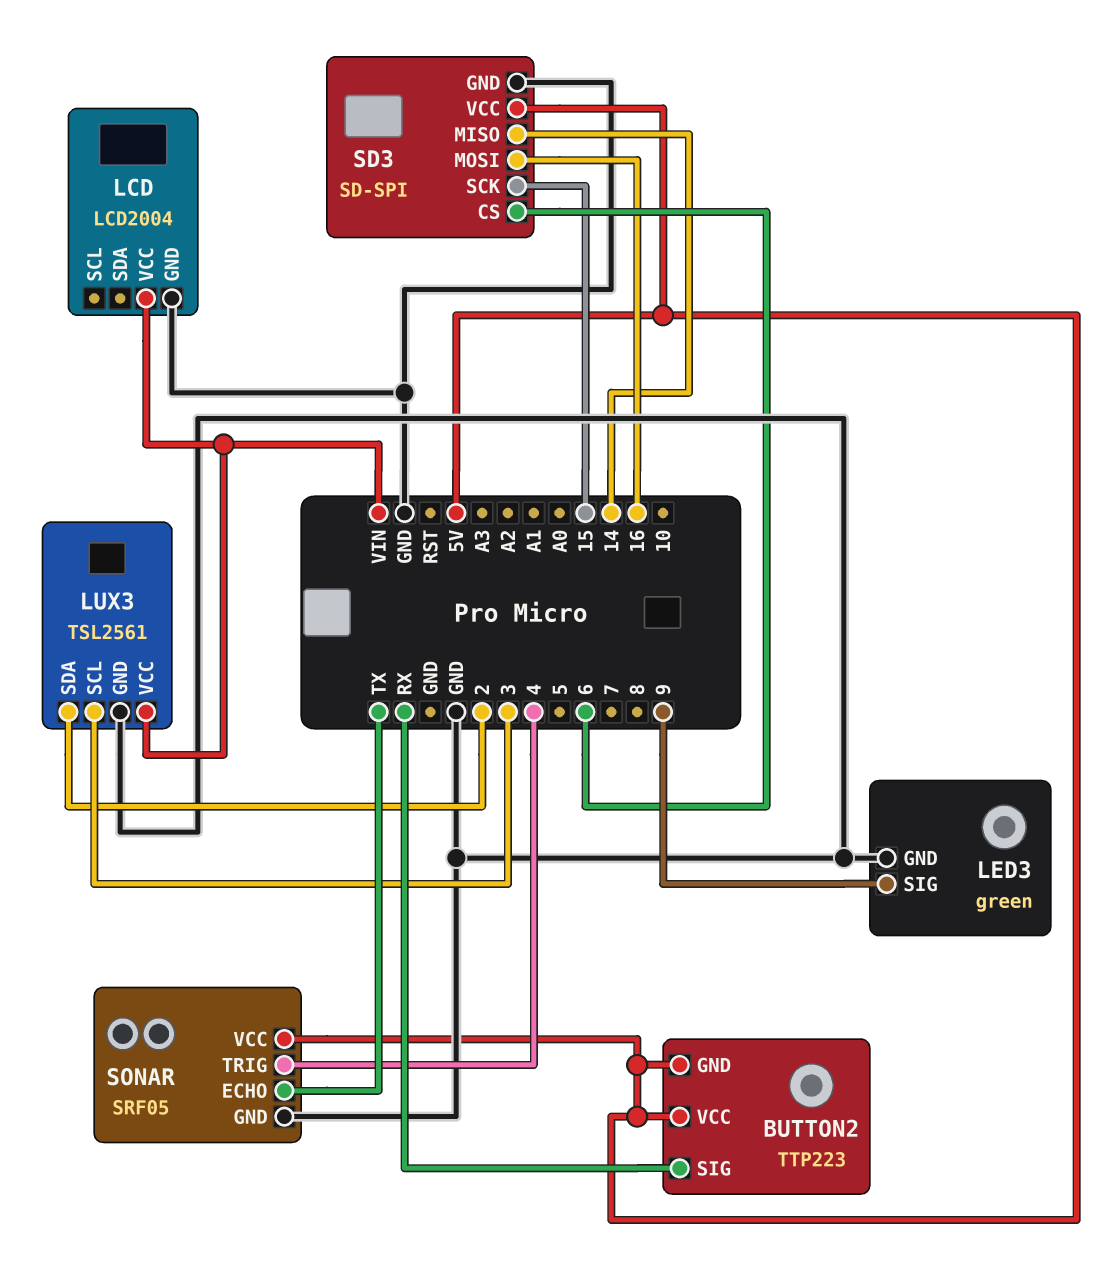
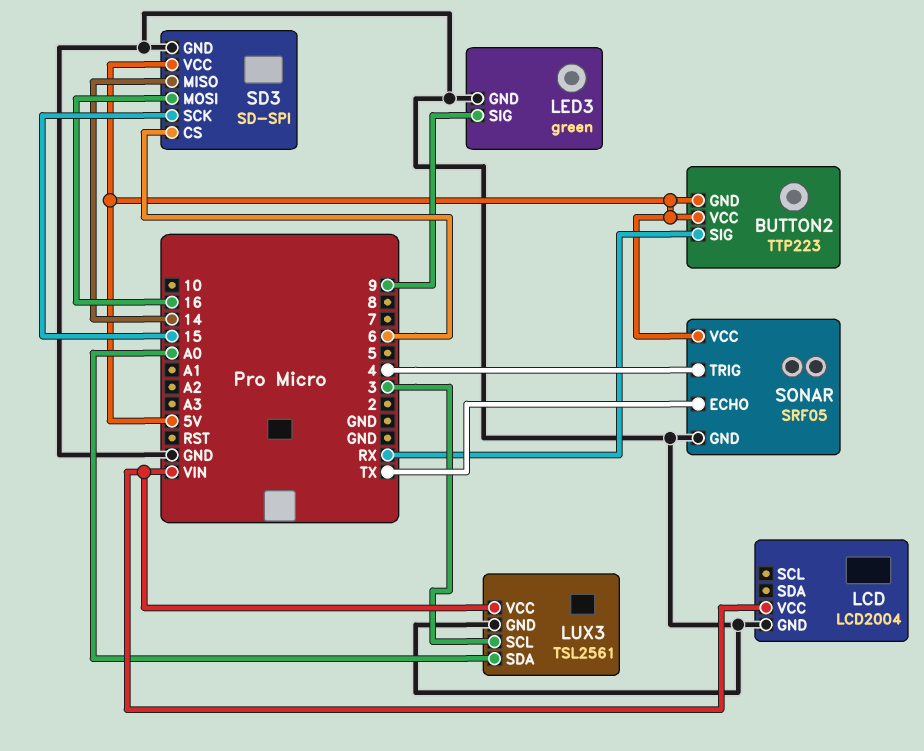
LUX3 pin SDA: 2 -> A0

